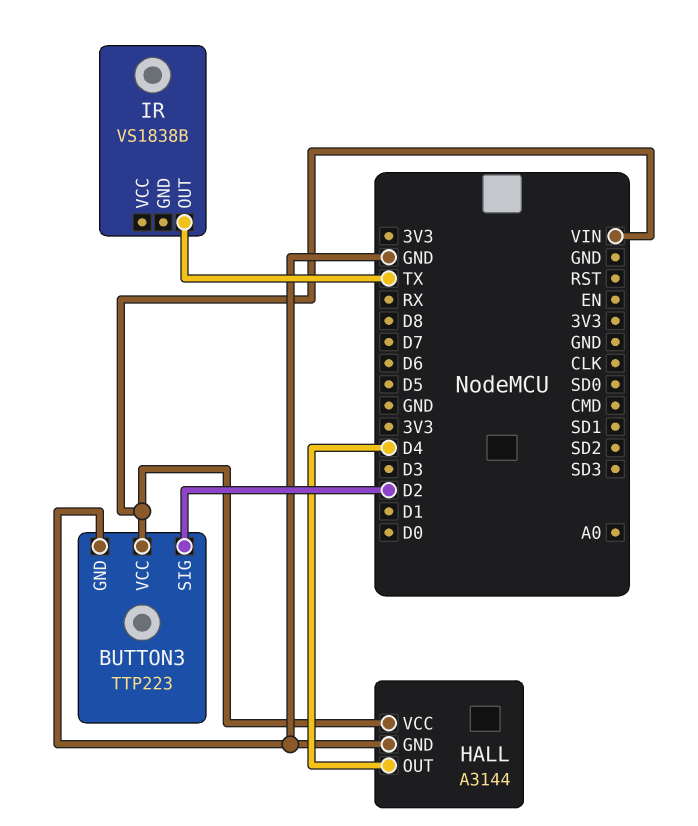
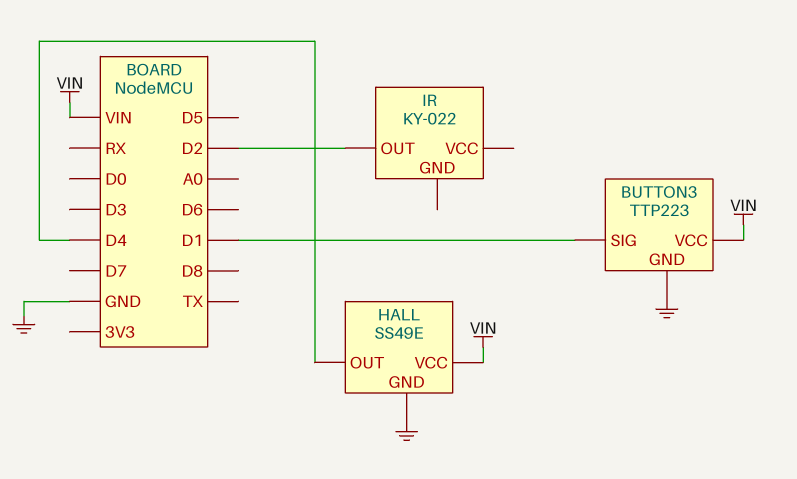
BUTTON3 pin SIG: D2 -> D1
HALL: A3144 -> SS49E
IR: VS1838B -> KY-022
IR pin OUT: TX -> D2

